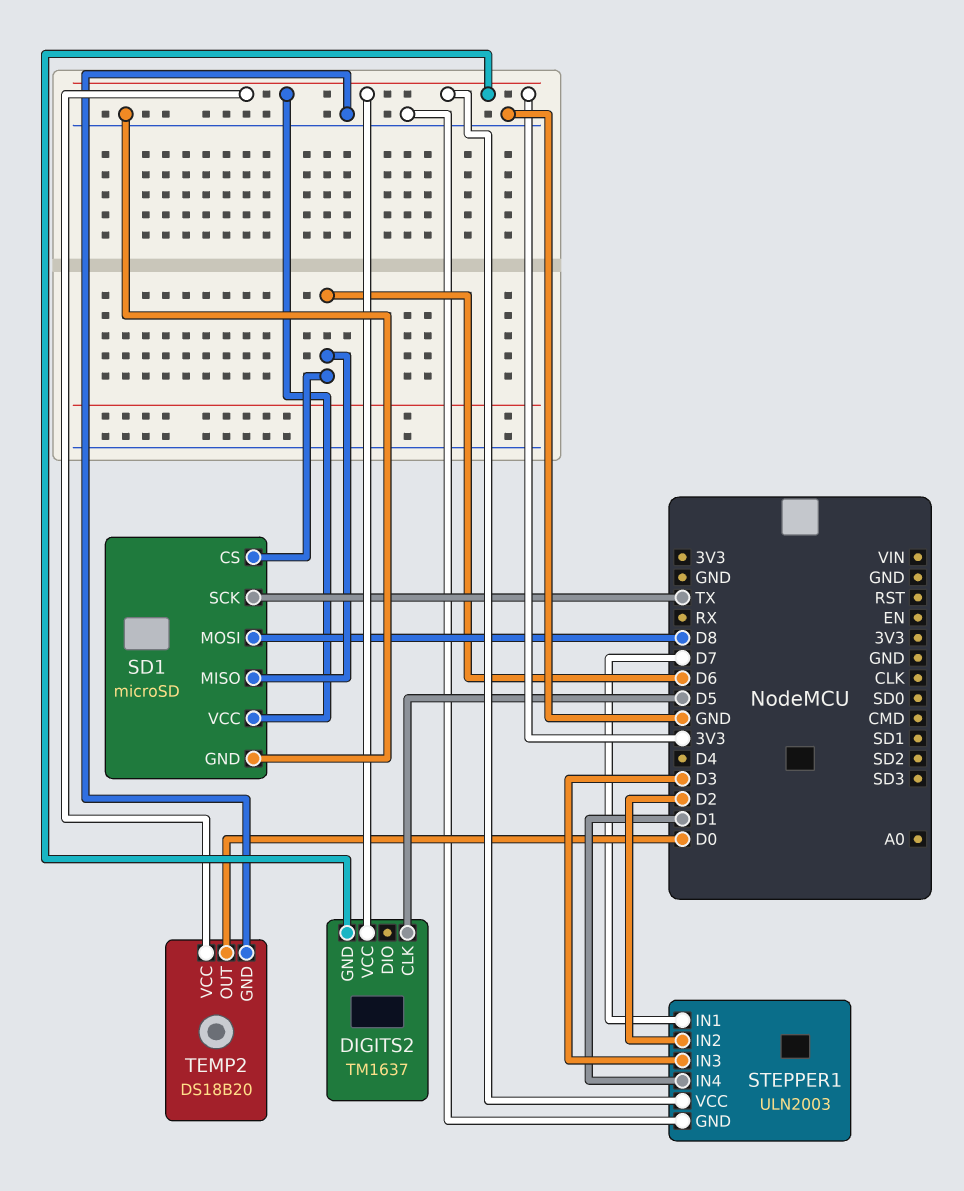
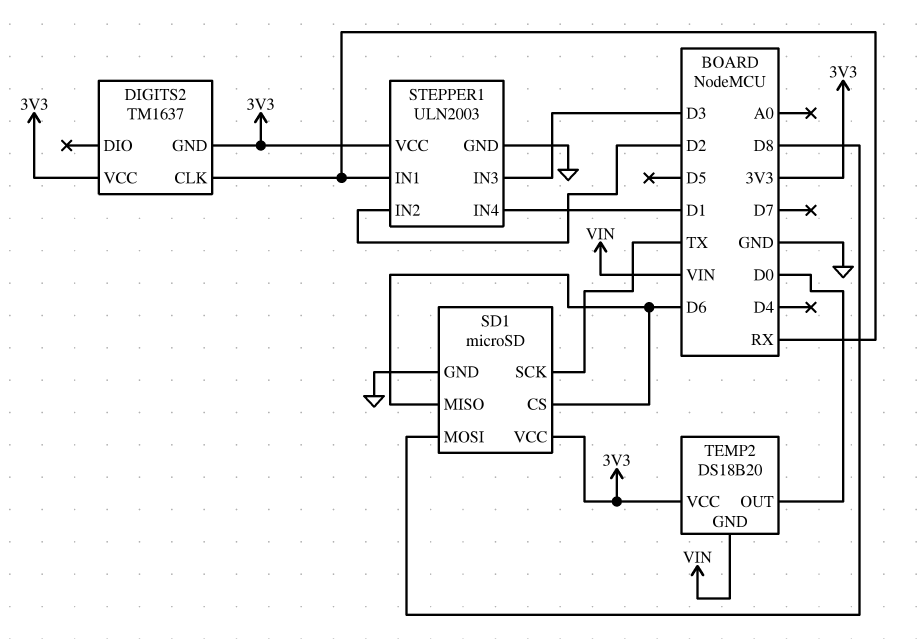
DIGITS2 pin CLK: D5 -> RX
STEPPER1 pin IN1: D7 -> RX
TEMP2 pin GND: GND -> VIN

